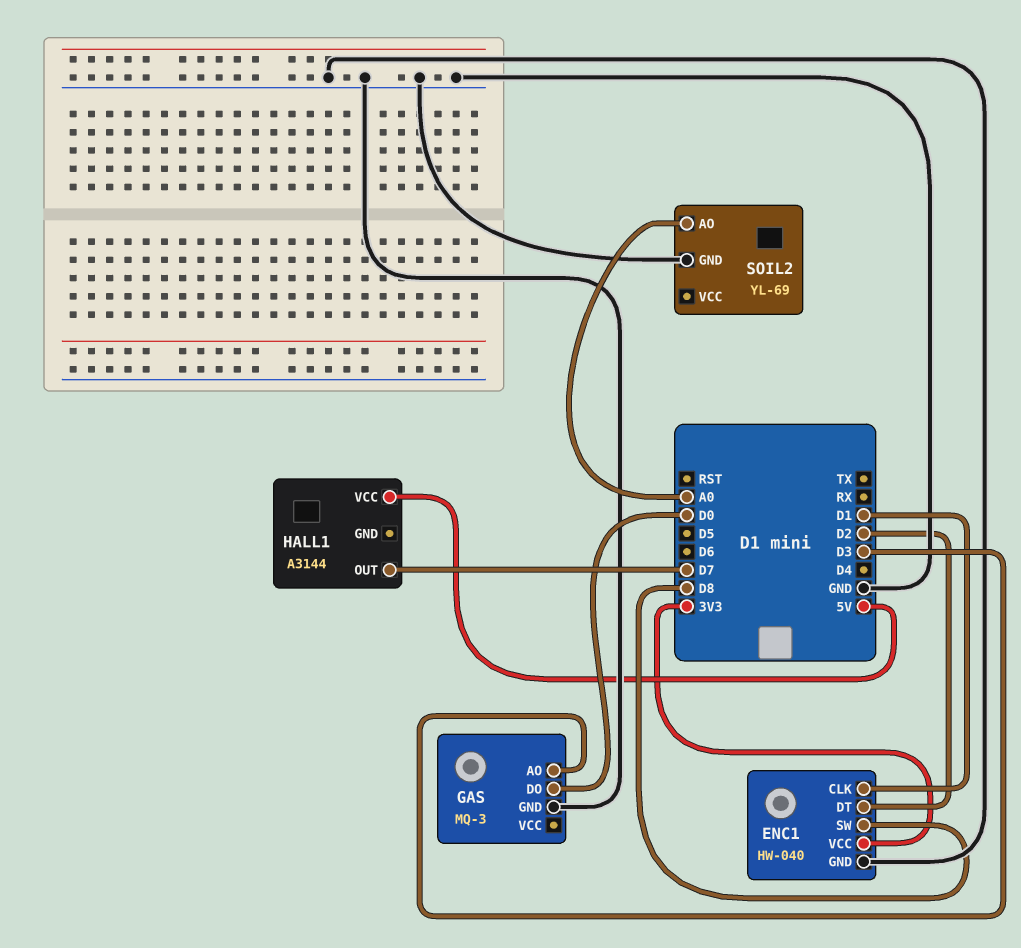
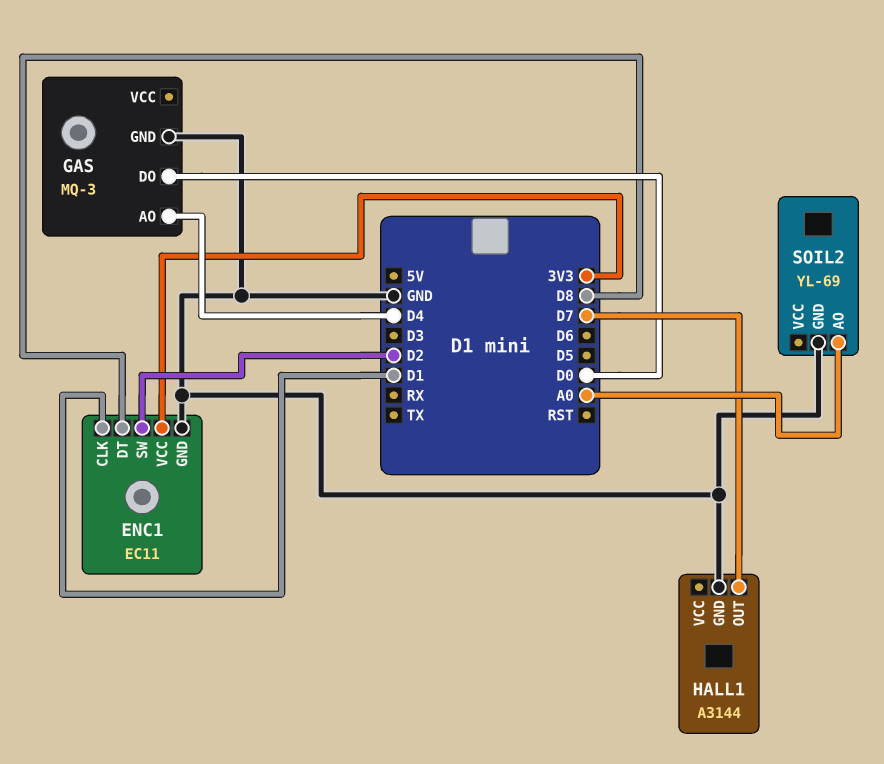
ENC1: HW-040 -> EC11
ENC1 pin DT: D2 -> D8
ENC1 pin SW: D8 -> D2
GAS pin AO: D3 -> D4
HALL1 pin GND: none -> GND
HALL1 pin VCC: 5V -> none

